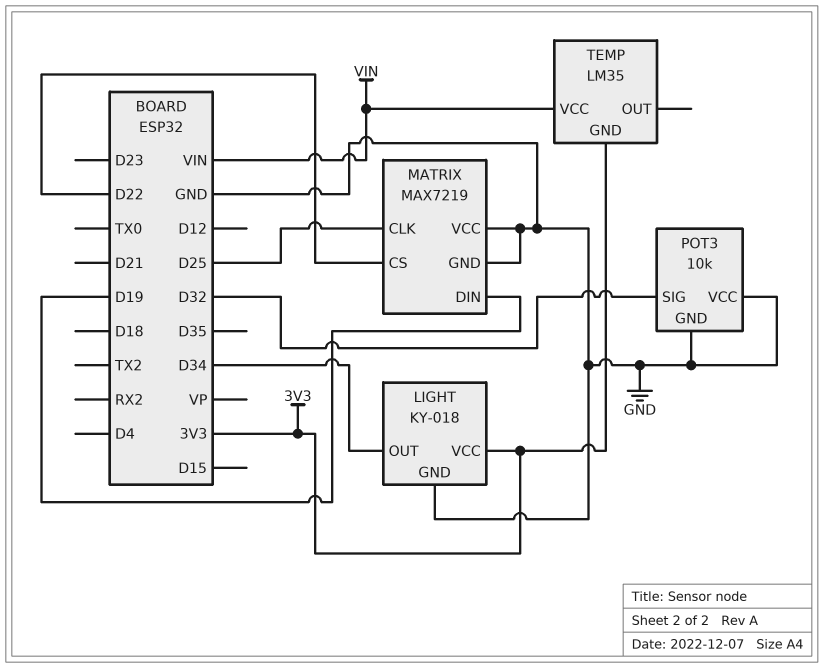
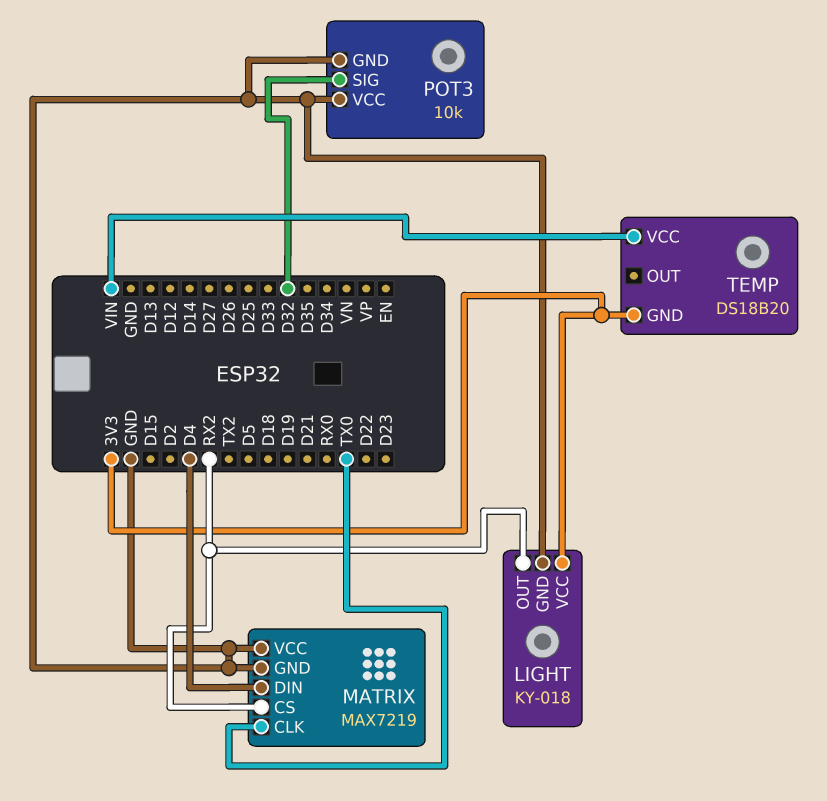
LIGHT pin OUT: D34 -> RX2
MATRIX pin CLK: D25 -> TX0
MATRIX pin CS: D22 -> RX2
MATRIX pin DIN: D19 -> D4
TEMP: LM35 -> DS18B20

